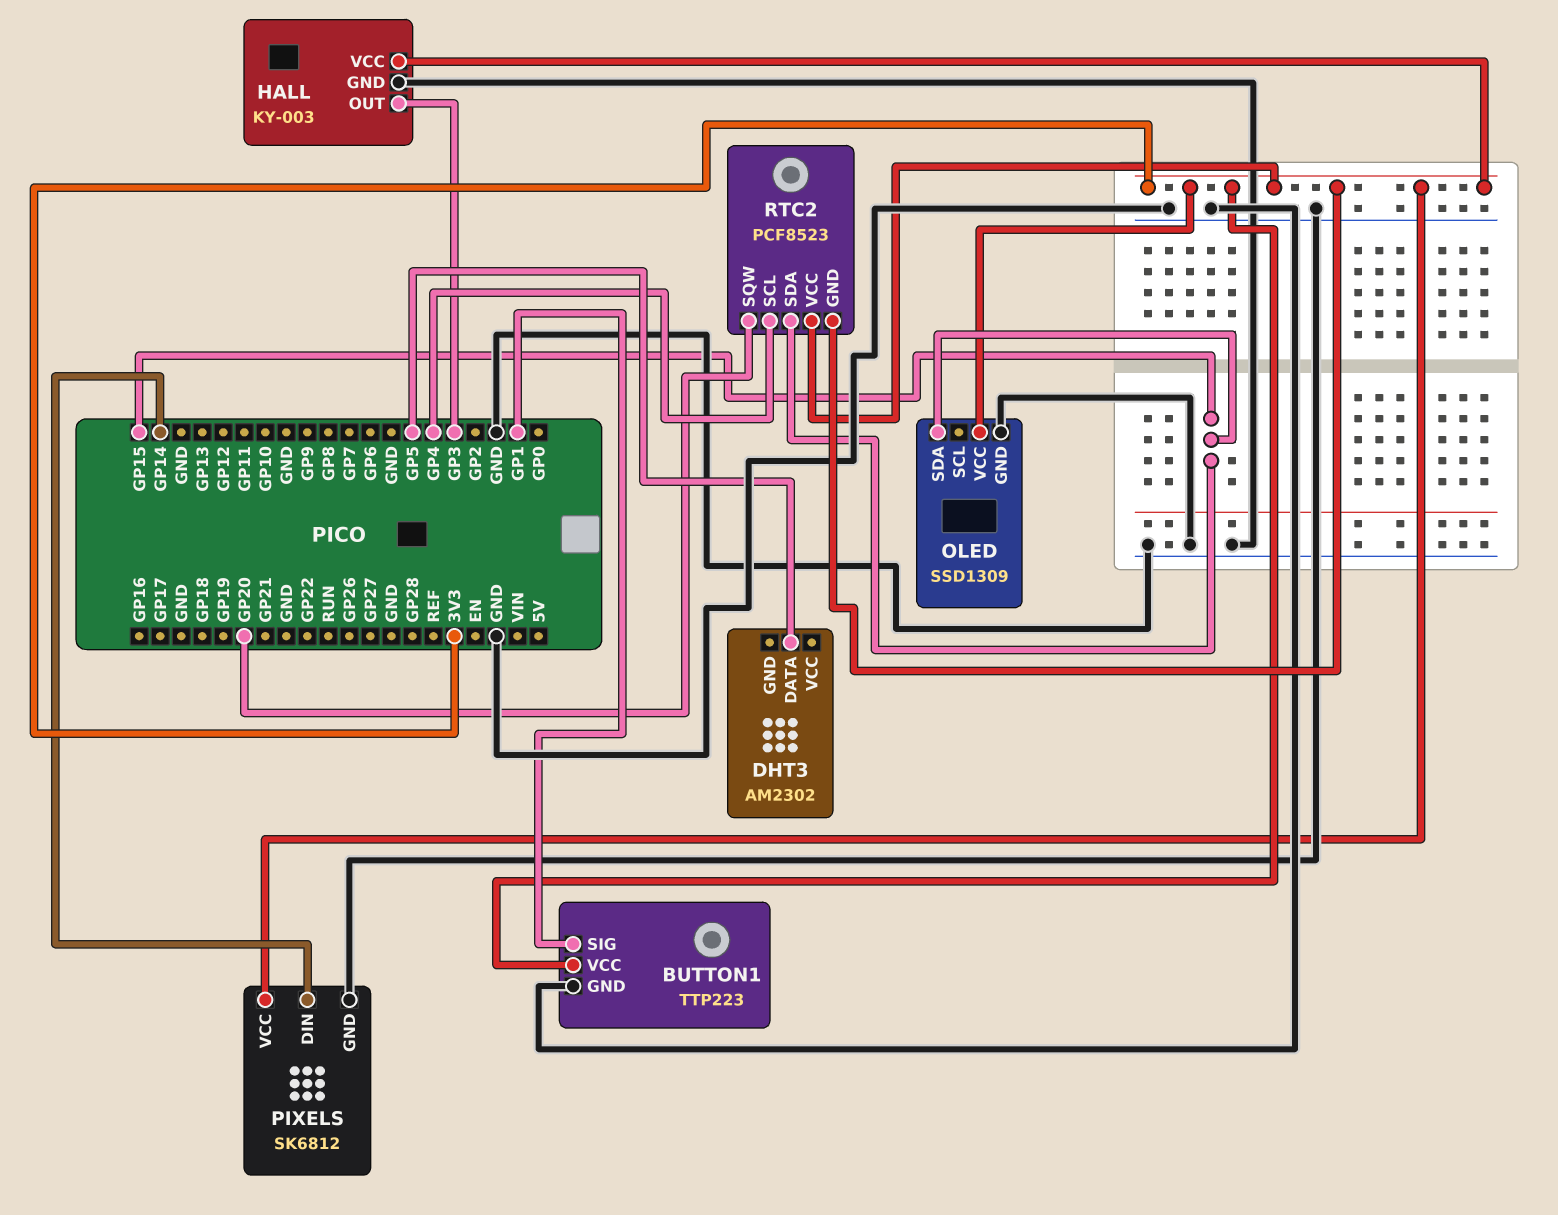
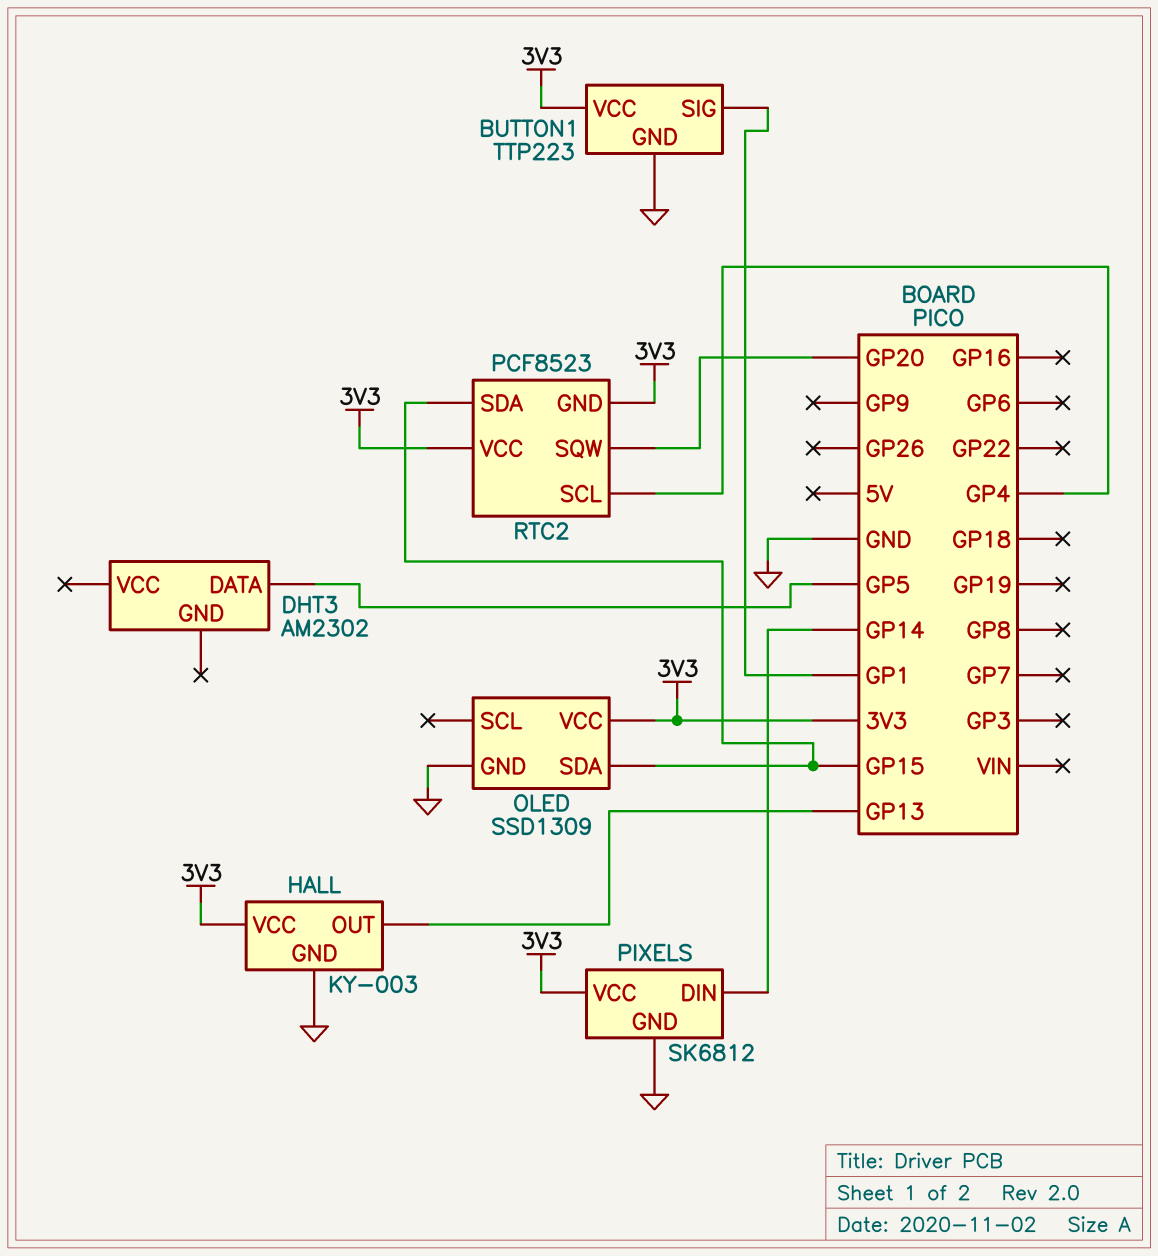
HALL pin OUT: GP3 -> GP13

